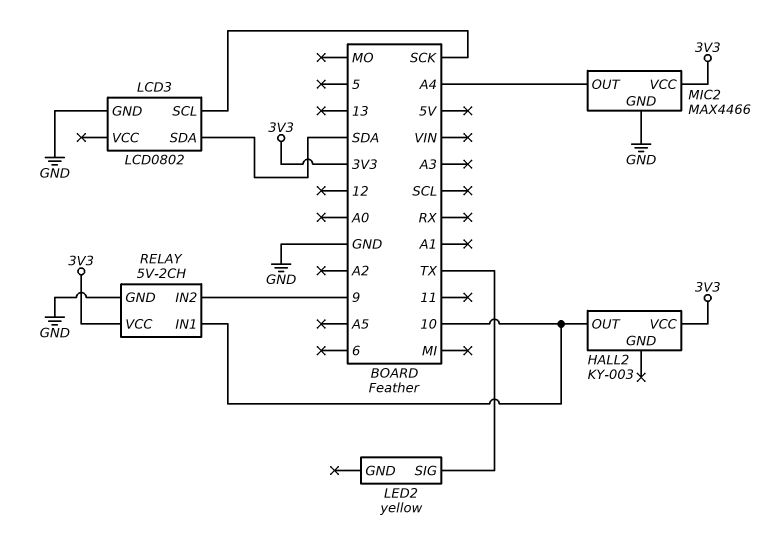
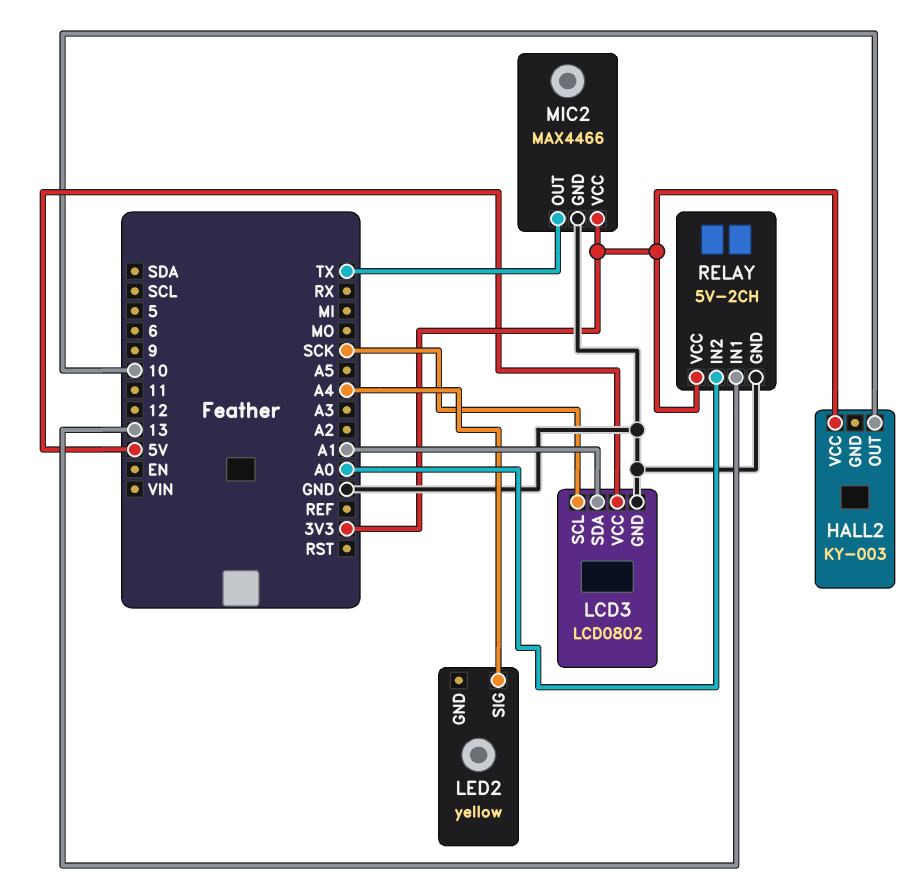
LCD3 pin SDA: SDA -> A1
LCD3 pin VCC: none -> 5V
LED2 pin SIG: TX -> A4
MIC2 pin OUT: A4 -> TX
RELAY pin IN1: 10 -> 13
RELAY pin IN2: 9 -> A0

